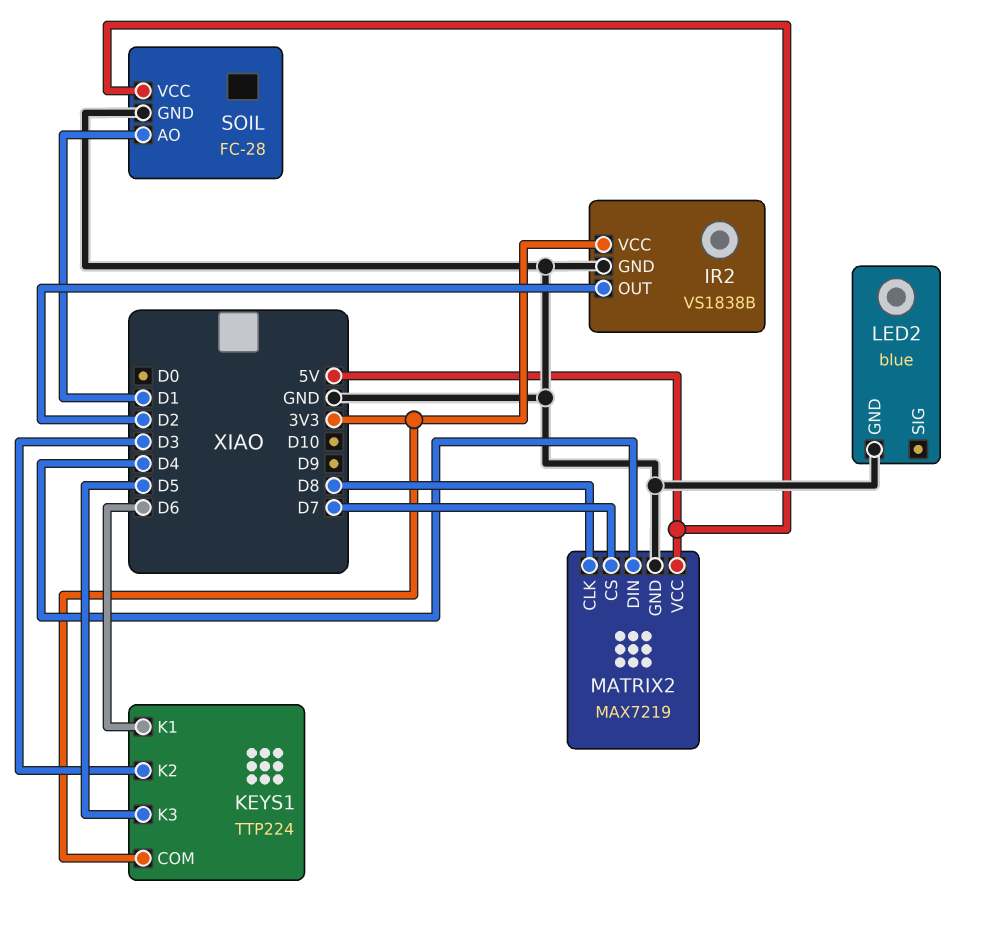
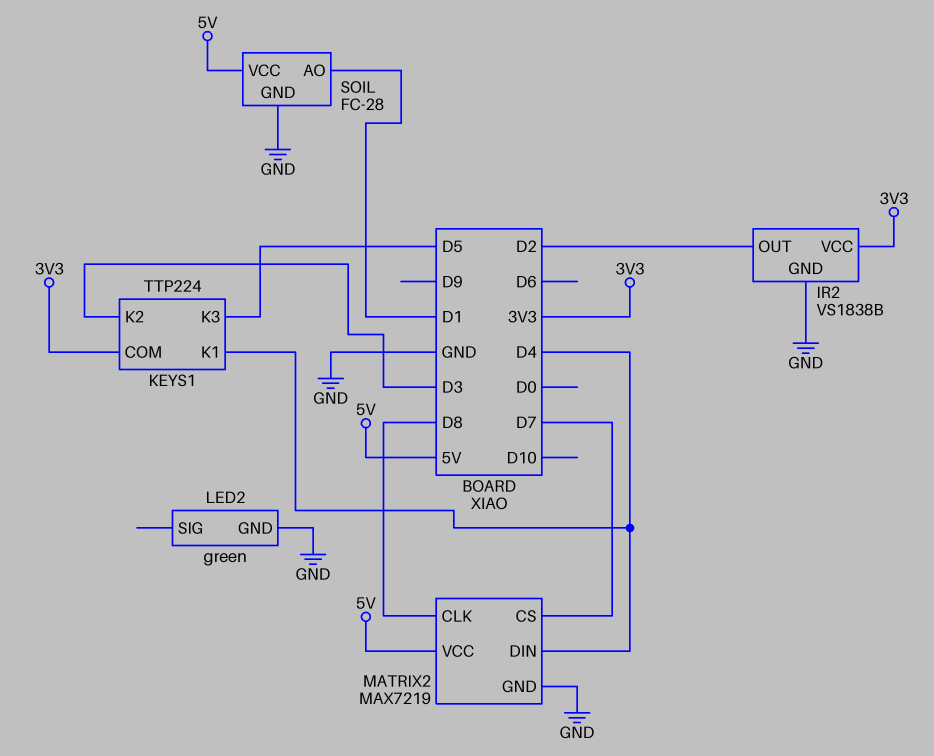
KEYS1 pin K1: D6 -> D4
LED2: blue -> green

